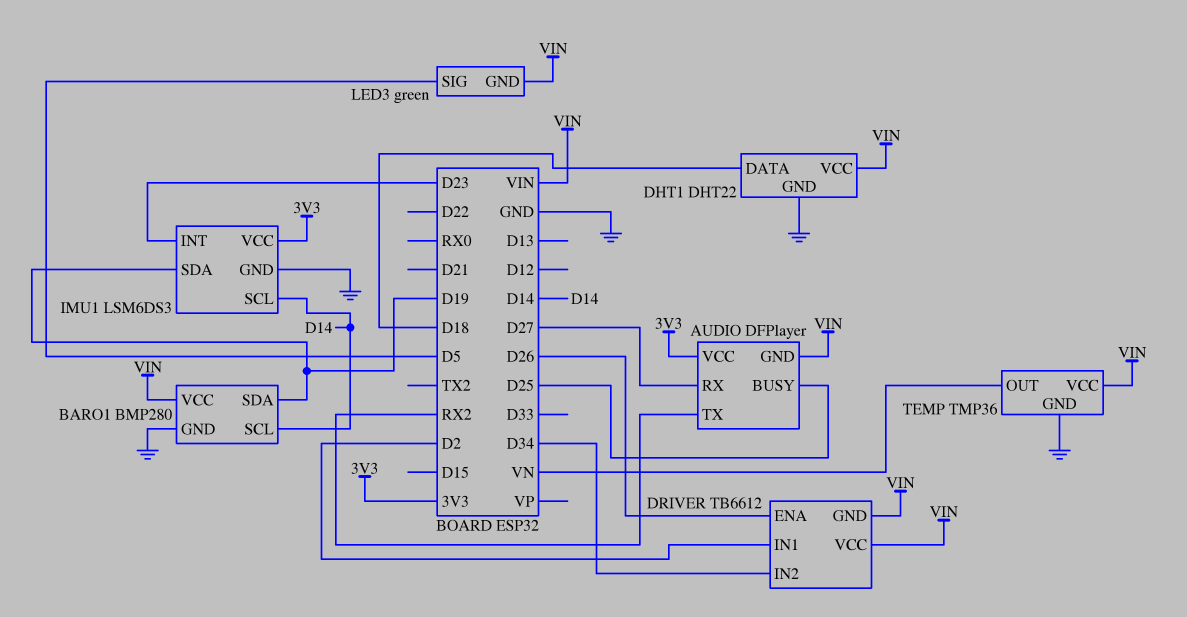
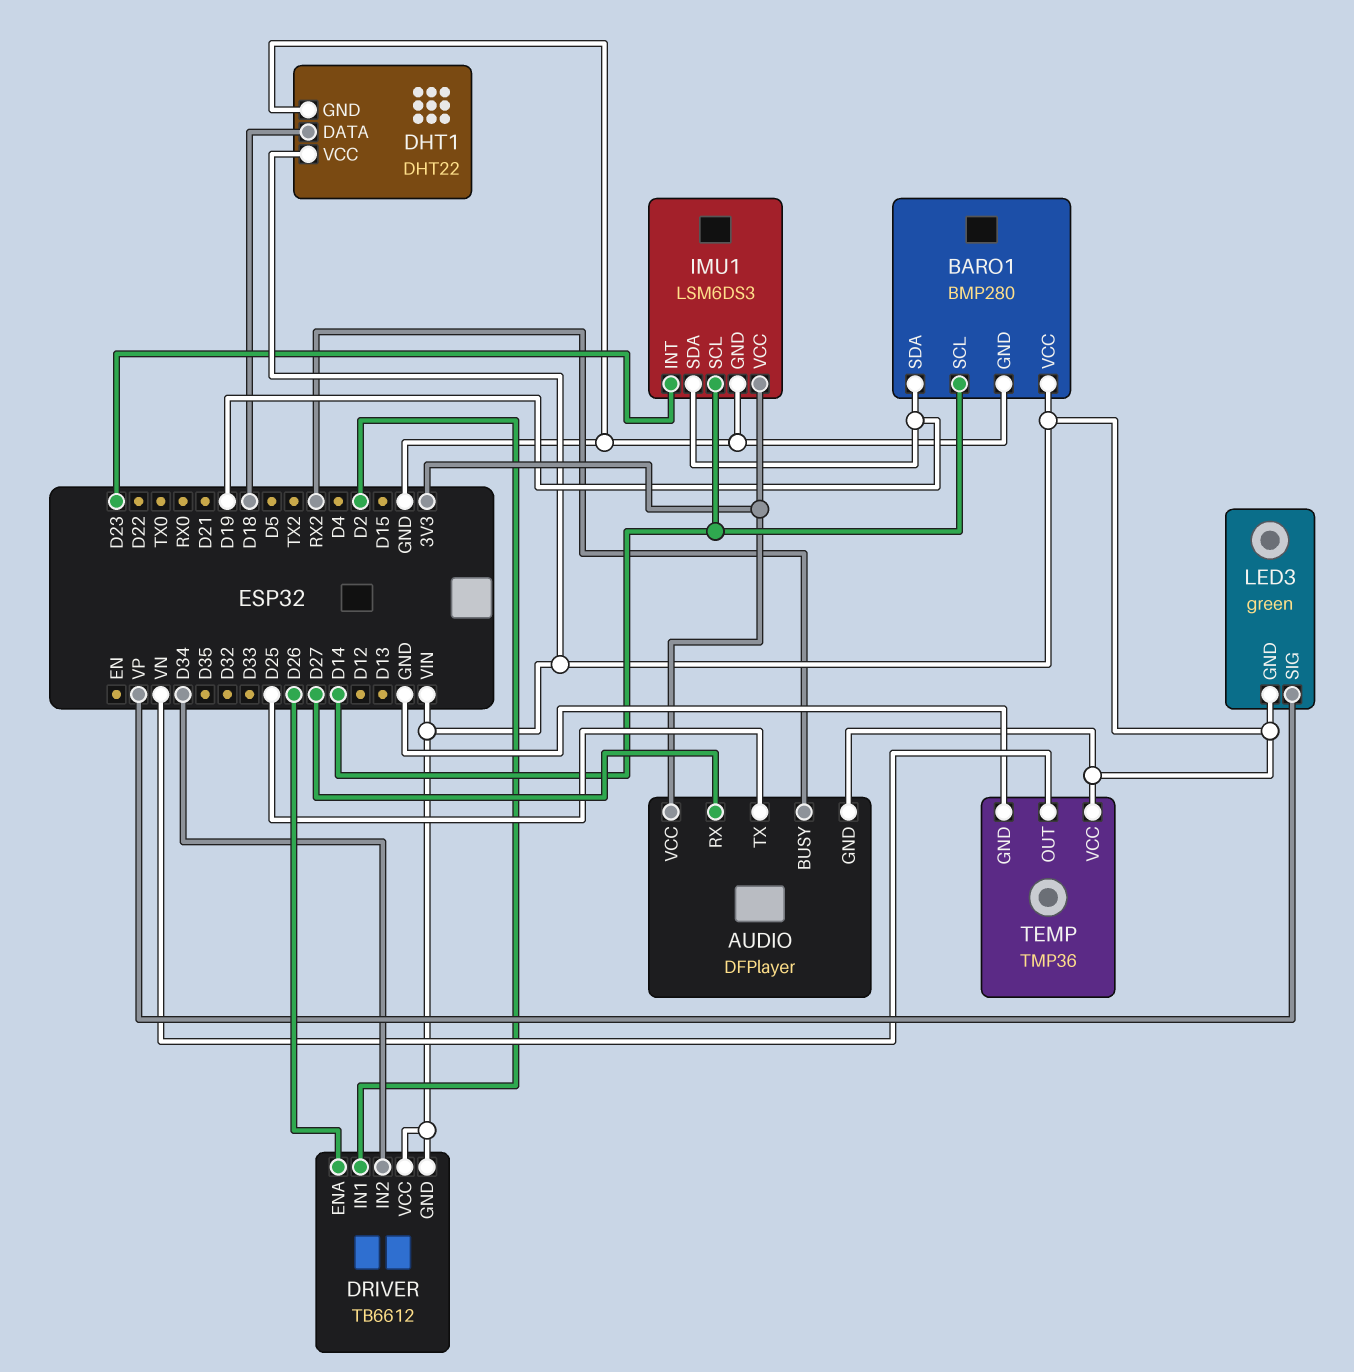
AUDIO pin BUSY: D25 -> RX2
AUDIO pin TX: RX2 -> D25
LED3 pin SIG: D5 -> VP

